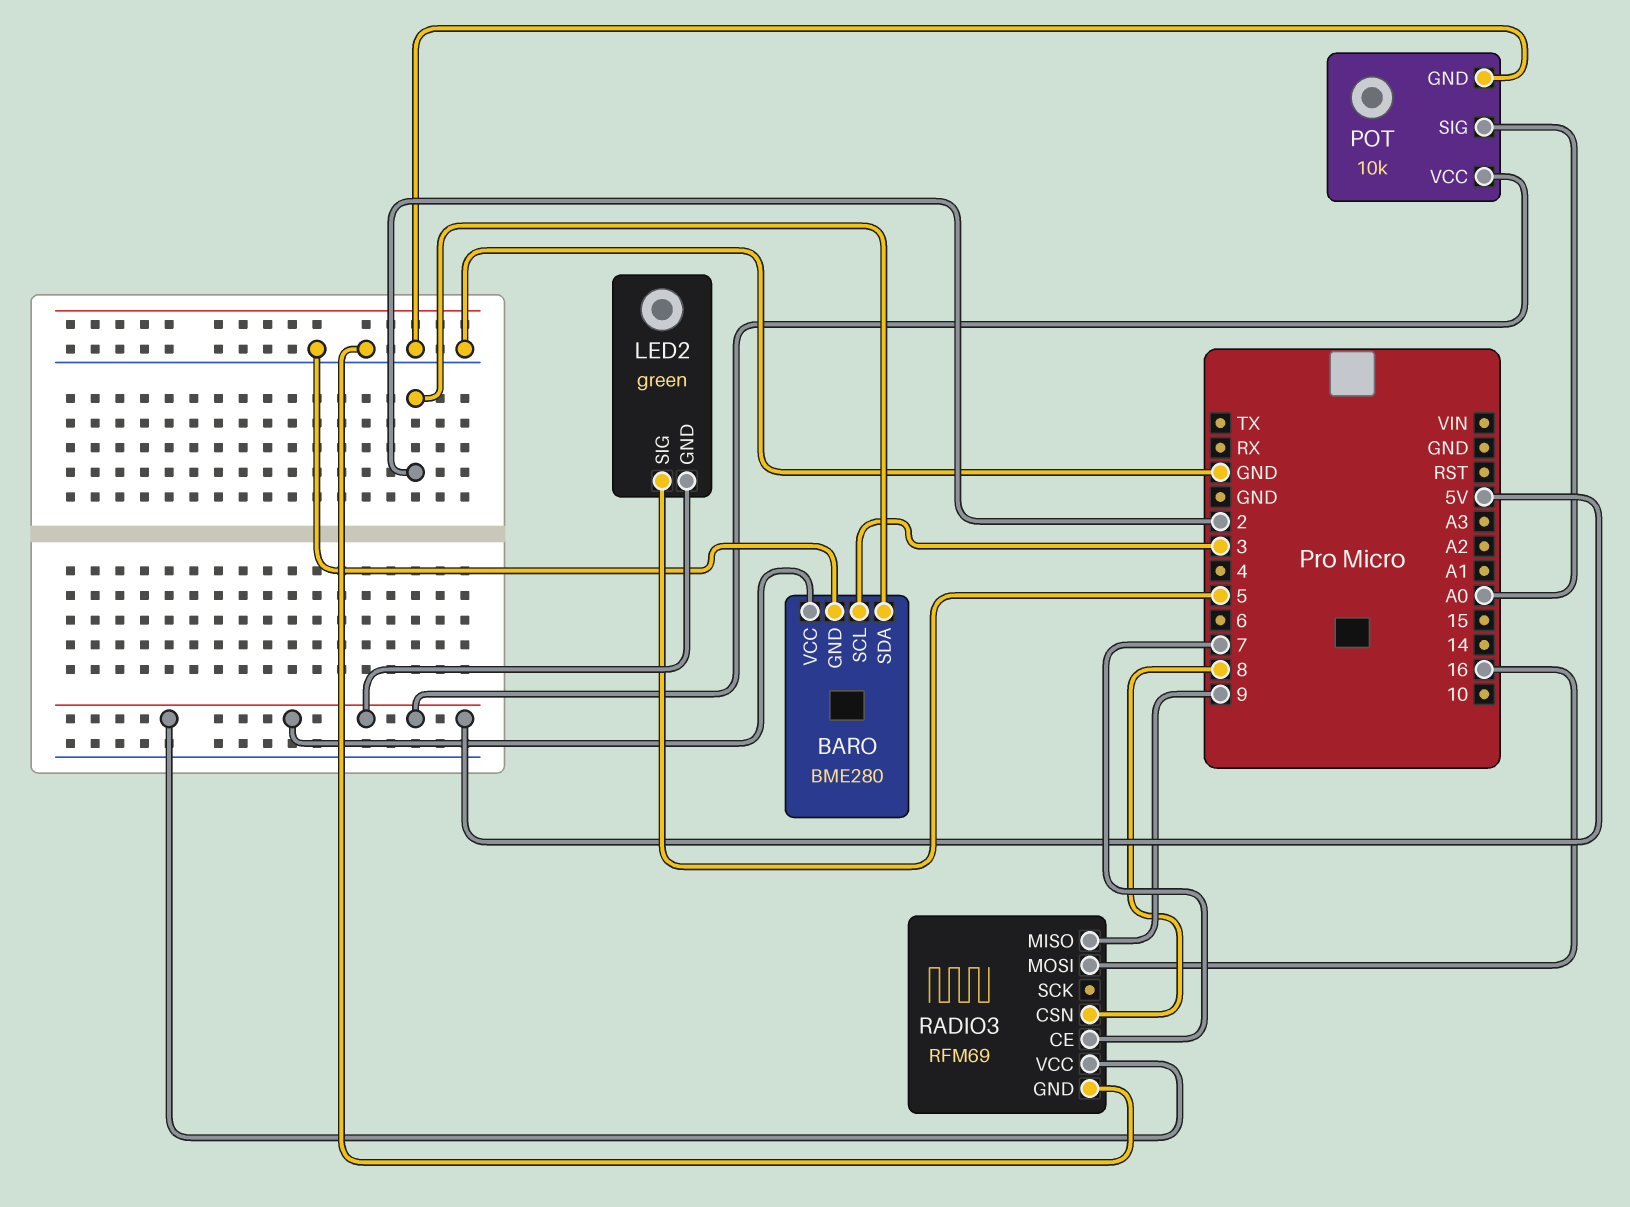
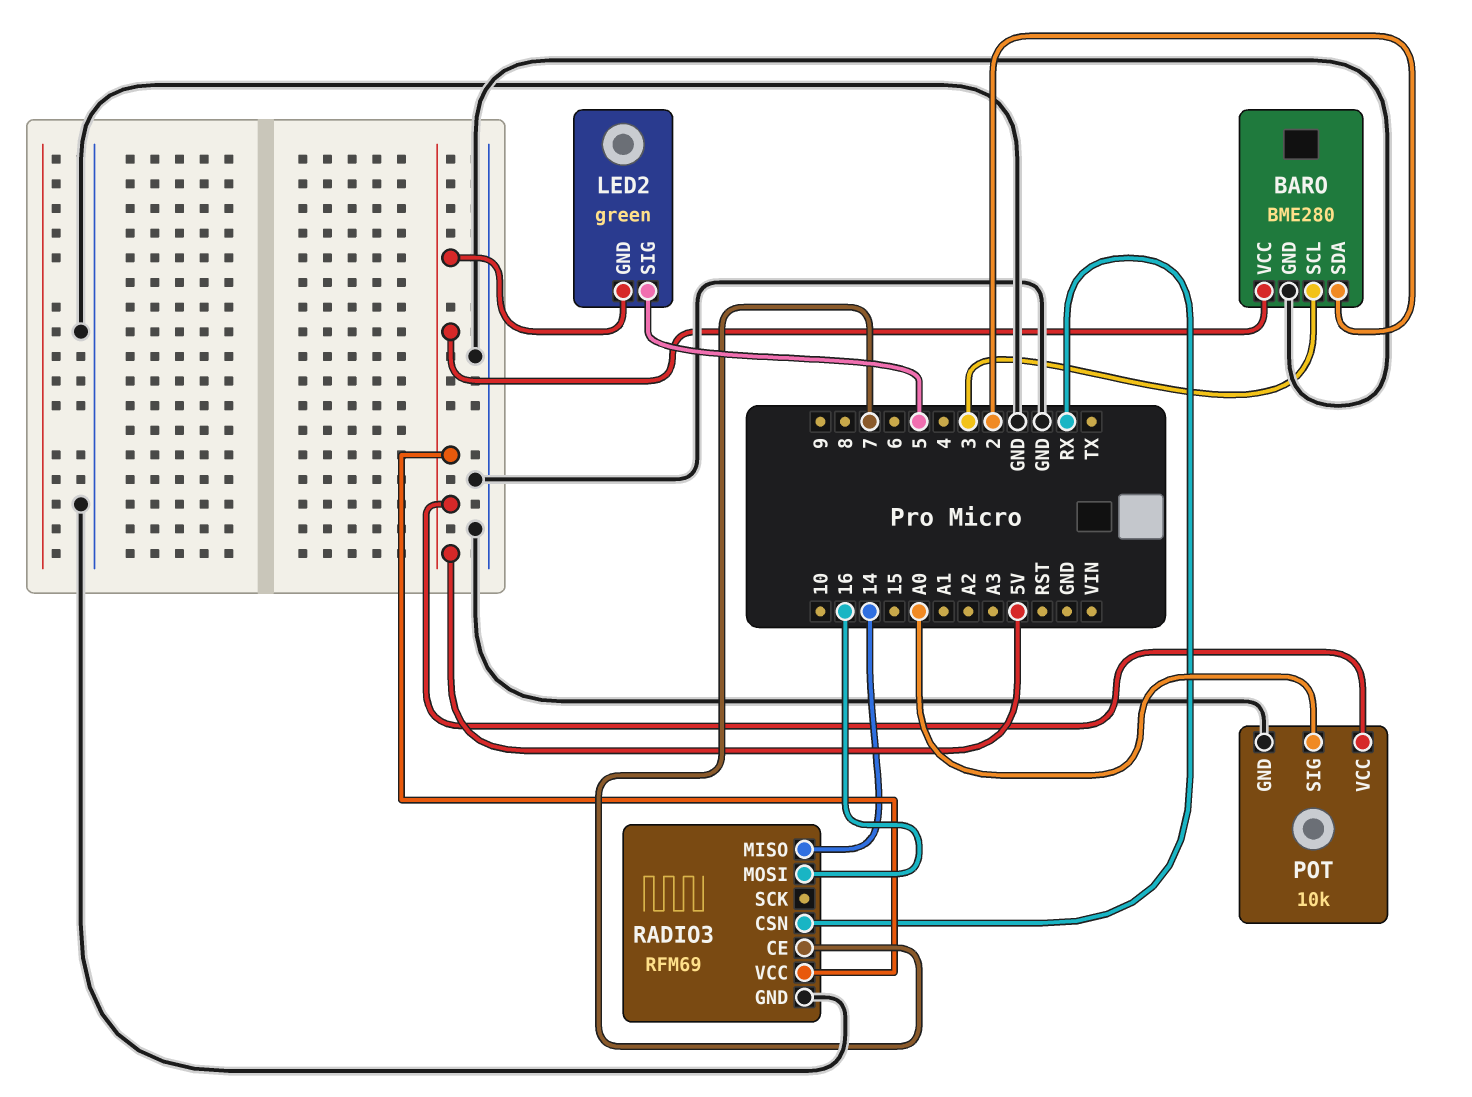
RADIO3 pin CSN: 8 -> RX
RADIO3 pin MISO: 9 -> 14

